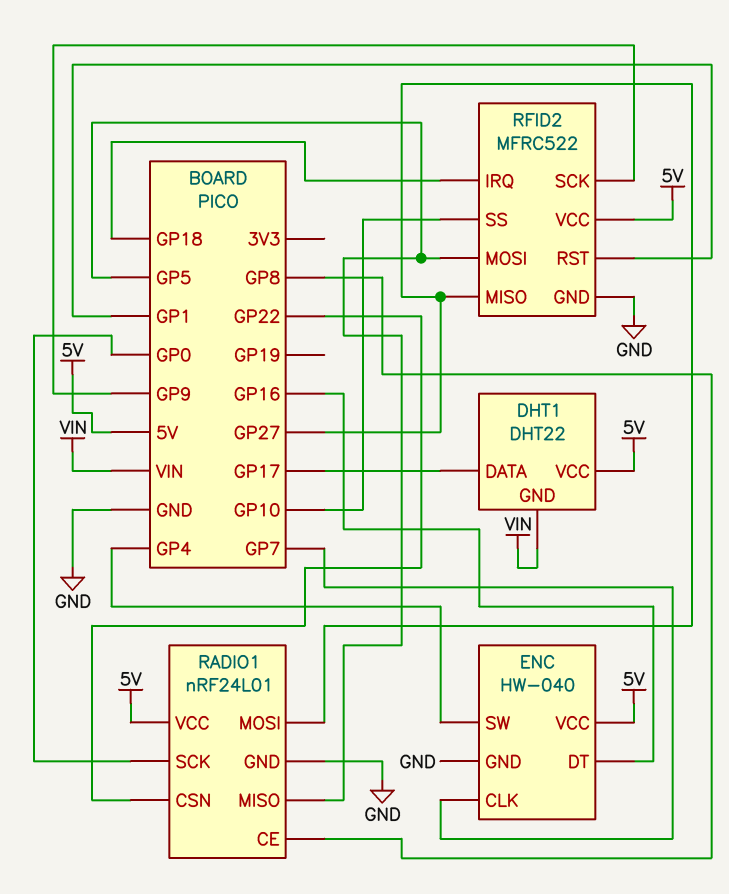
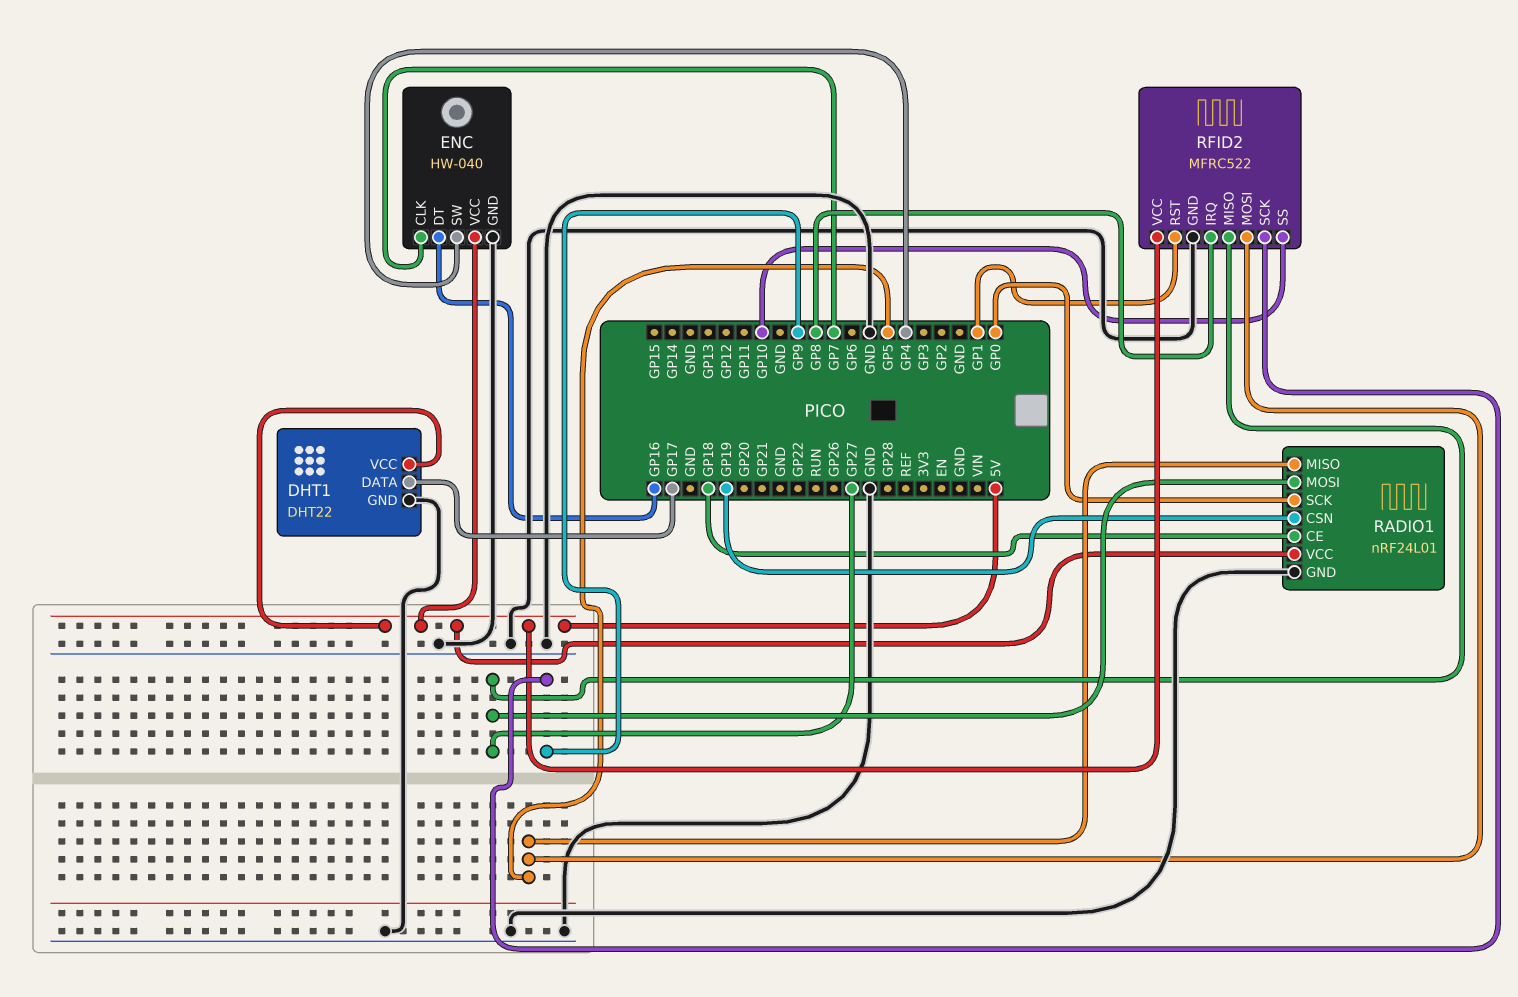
DHT1 pin GND: VIN -> GND
RADIO1 pin CE: GP8 -> GP18
RADIO1 pin CSN: GP22 -> GP19
RFID2 pin IRQ: GP18 -> GP8

